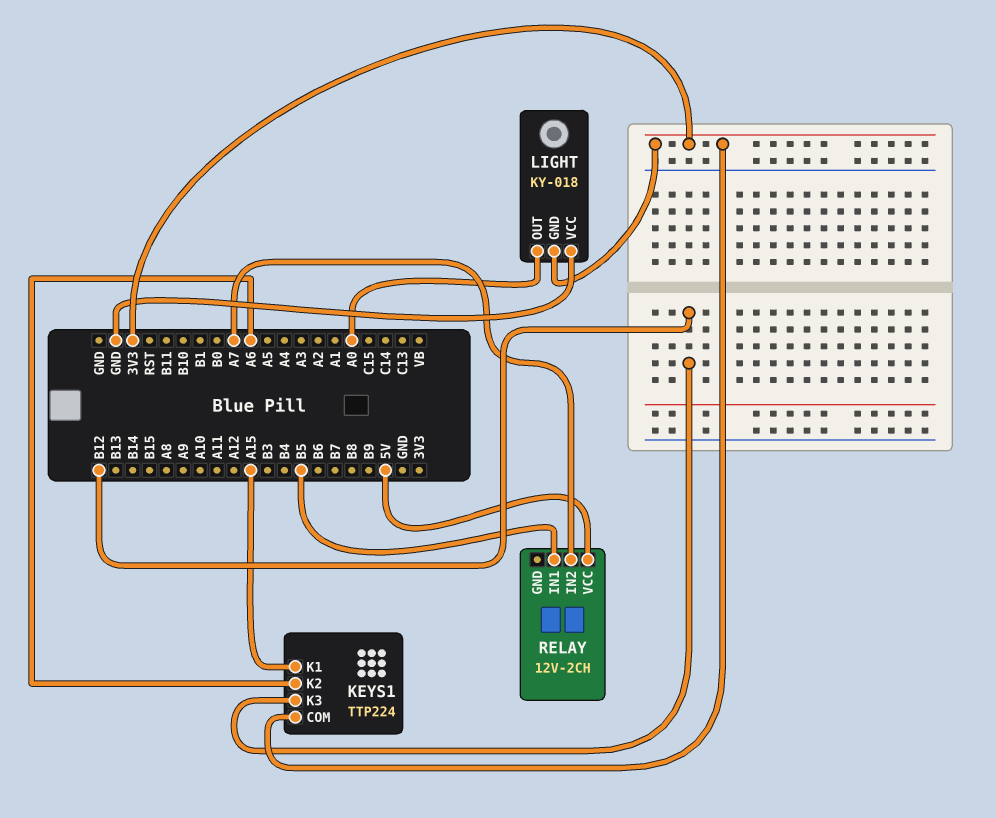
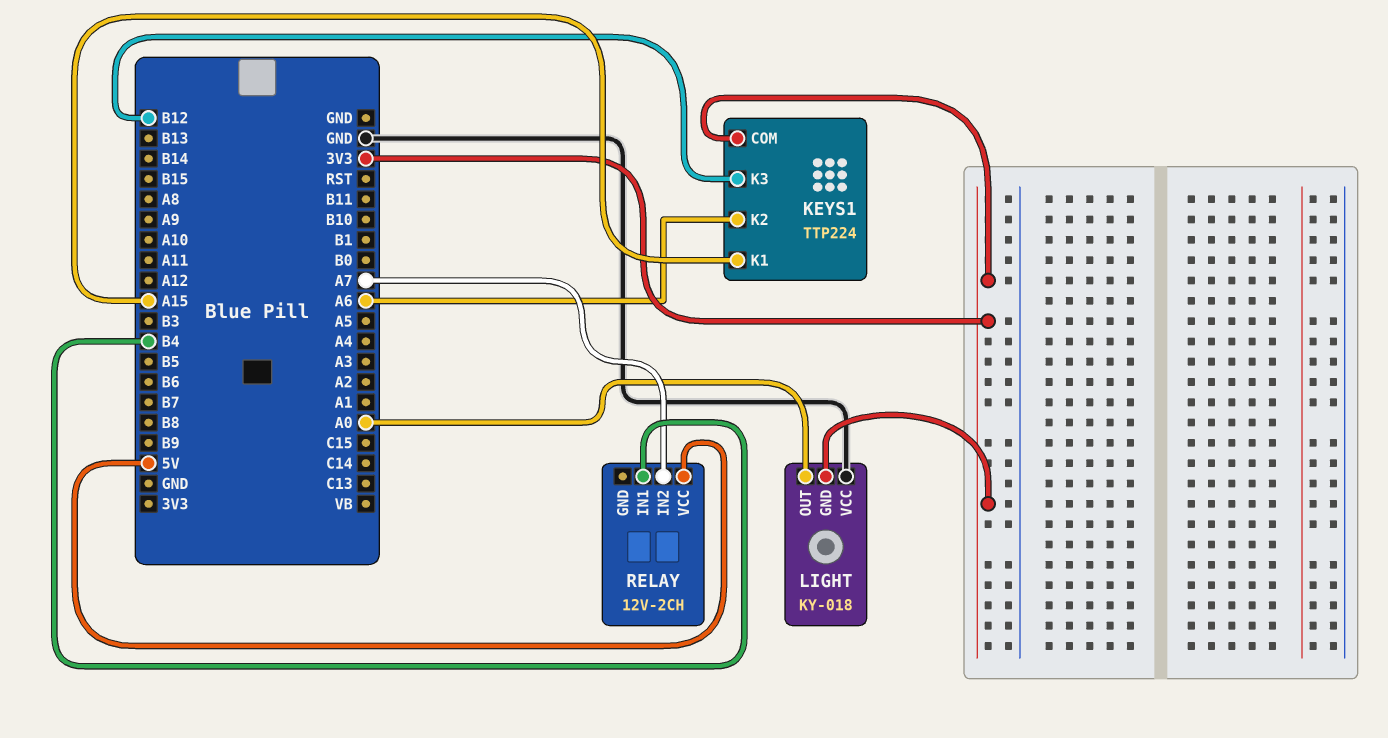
RELAY pin IN1: B5 -> B4

